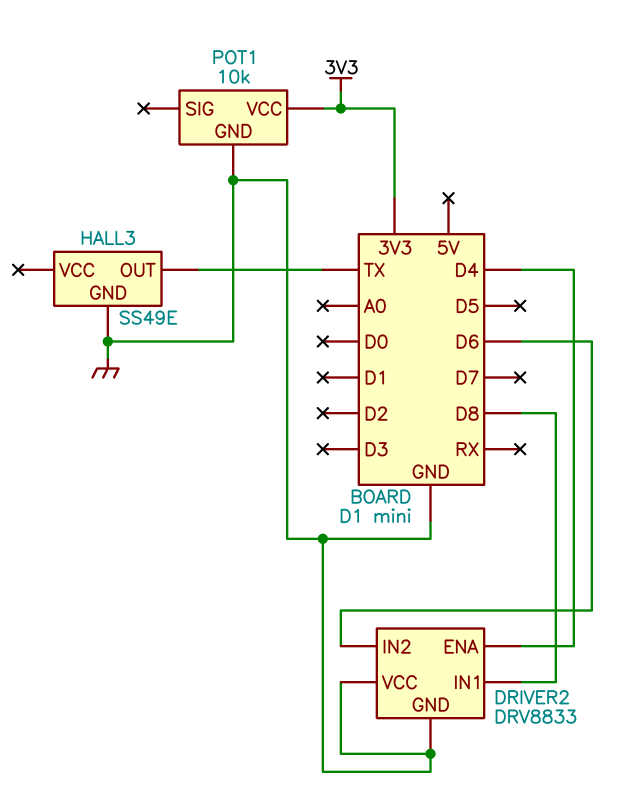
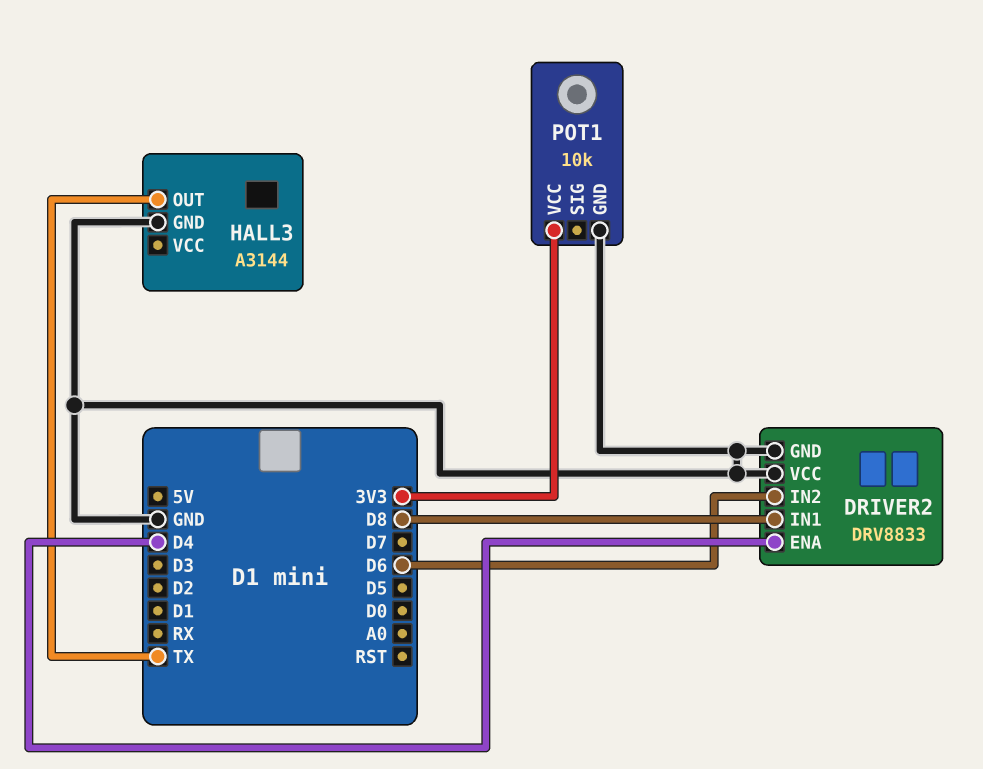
HALL3: SS49E -> A3144

